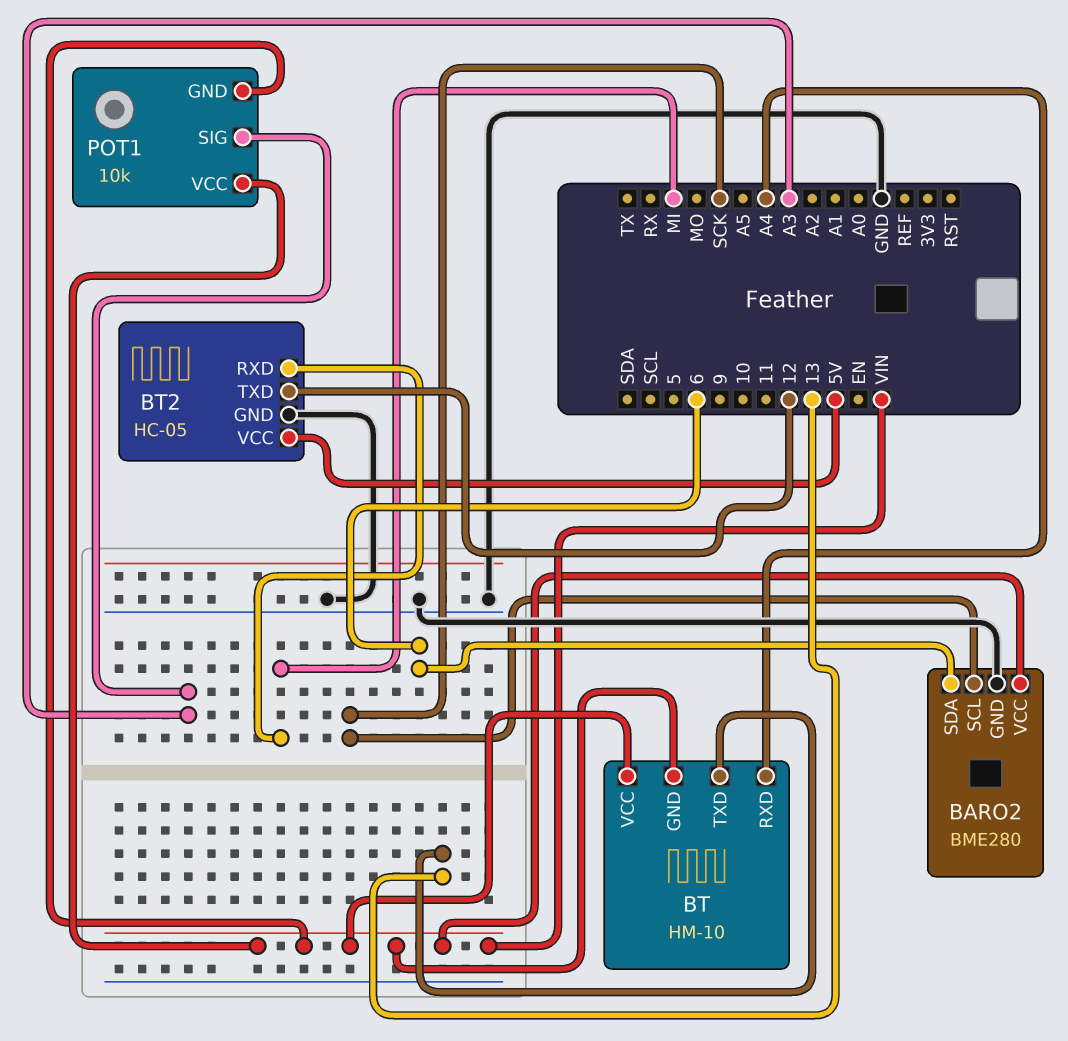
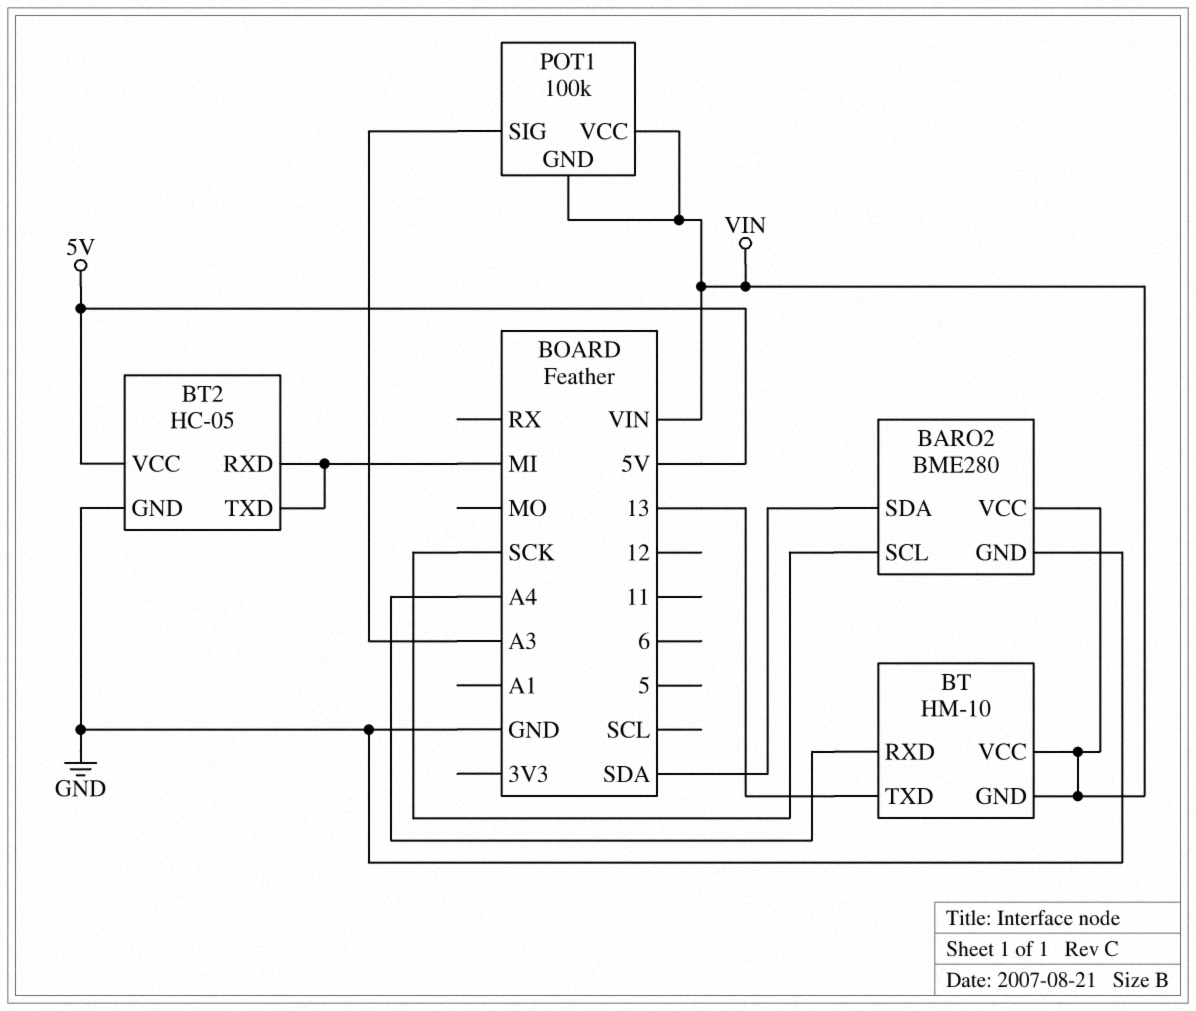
BARO2 pin SDA: 6 -> SDA
BT2 pin TXD: 12 -> MI
POT1: 10k -> 100k

